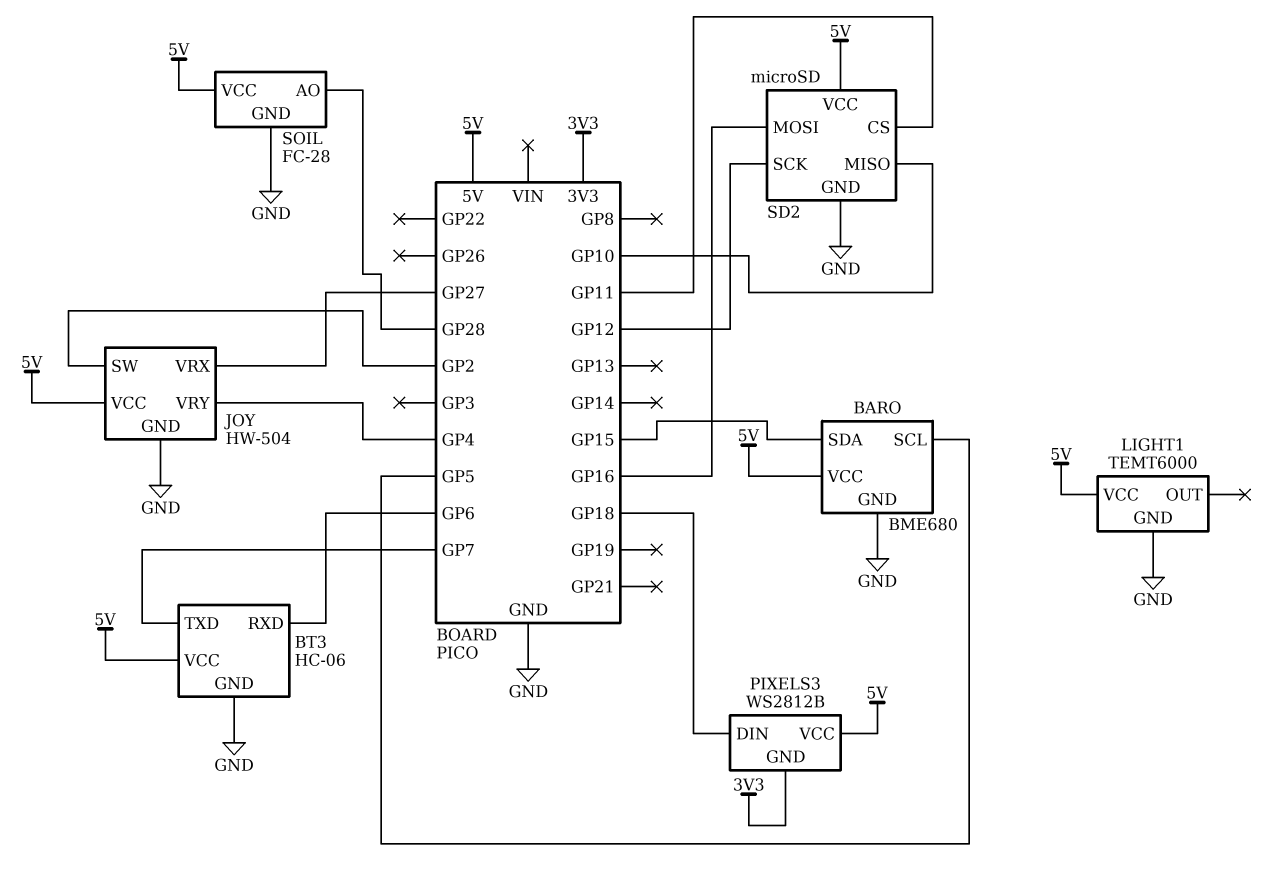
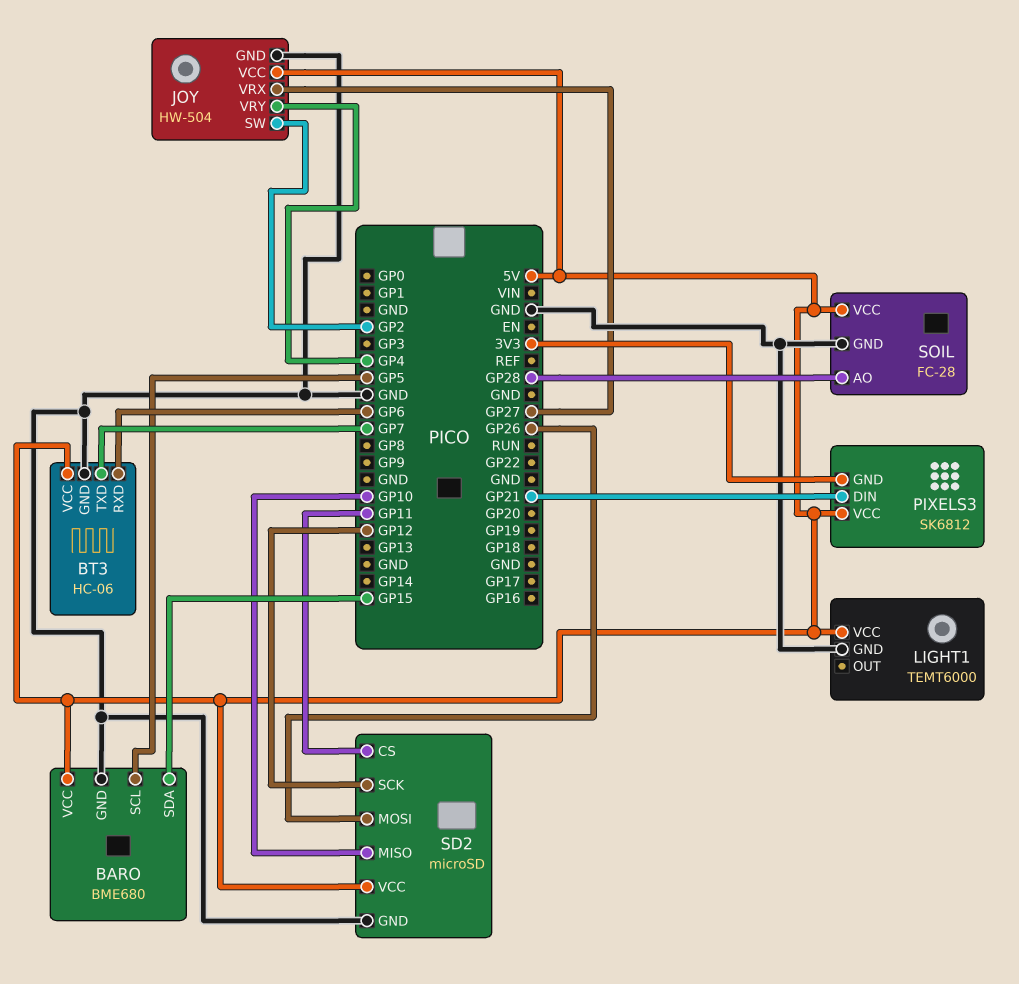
PIXELS3: WS2812B -> SK6812
PIXELS3 pin DIN: GP18 -> GP21
SD2 pin MOSI: GP16 -> GP26

